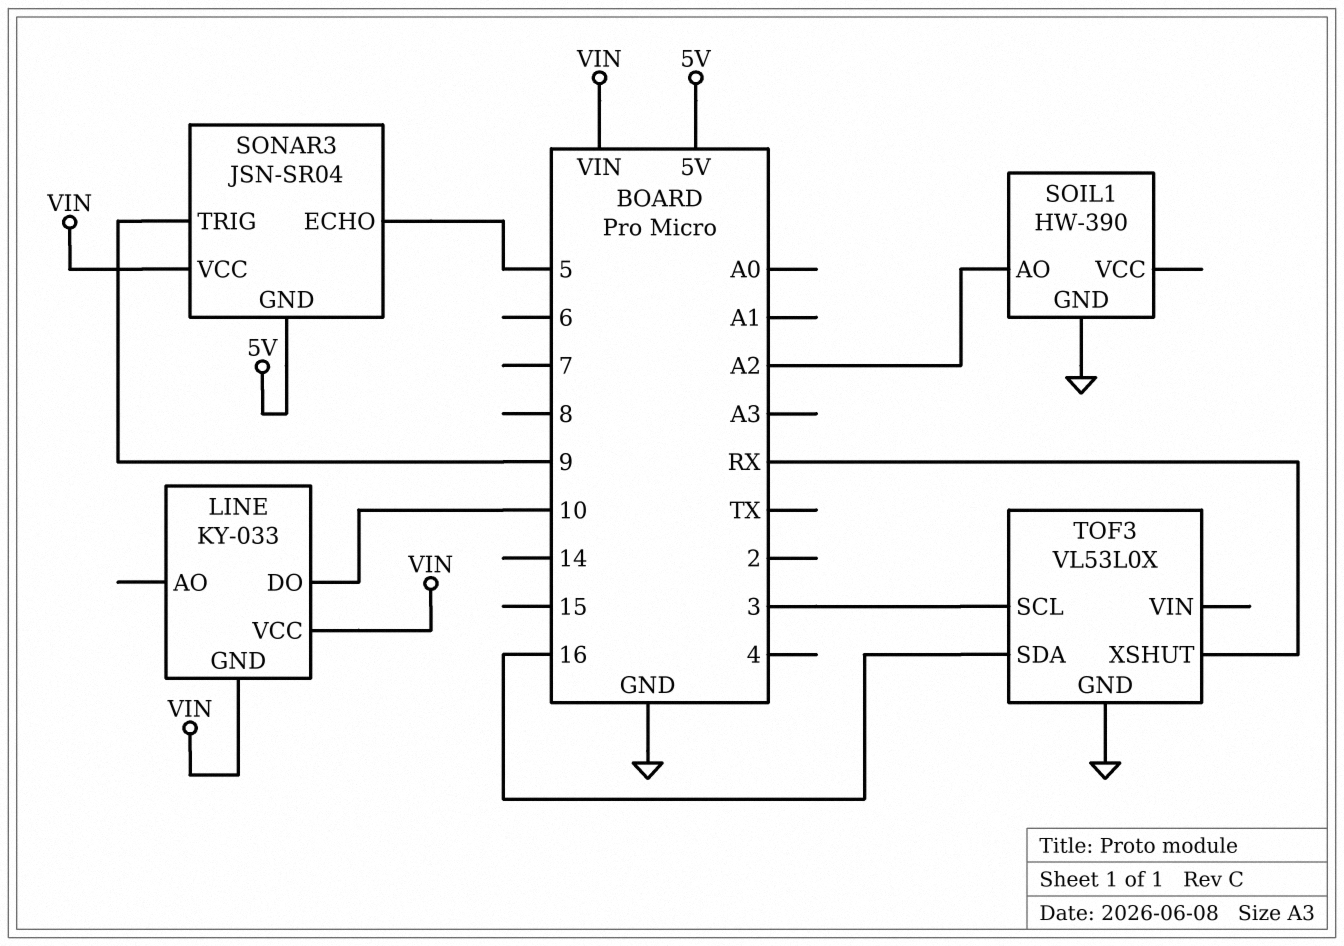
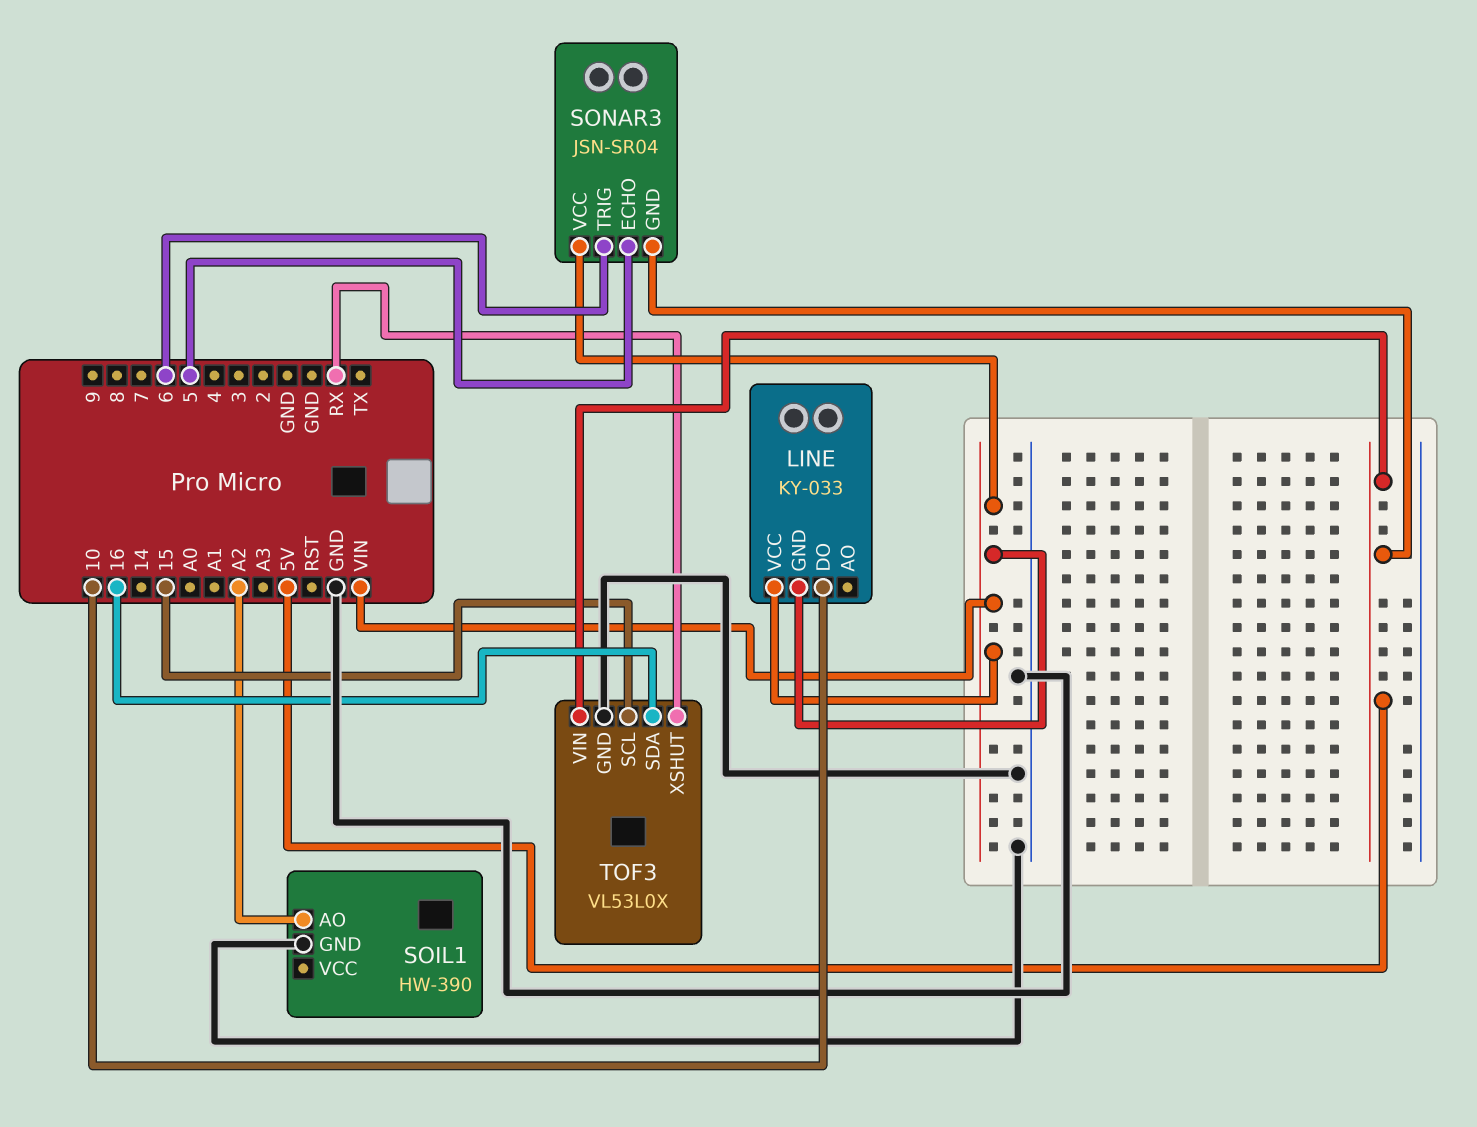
SONAR3 pin TRIG: 9 -> 6
TOF3 pin SCL: 3 -> 15
TOF3 pin VIN: none -> 5V

